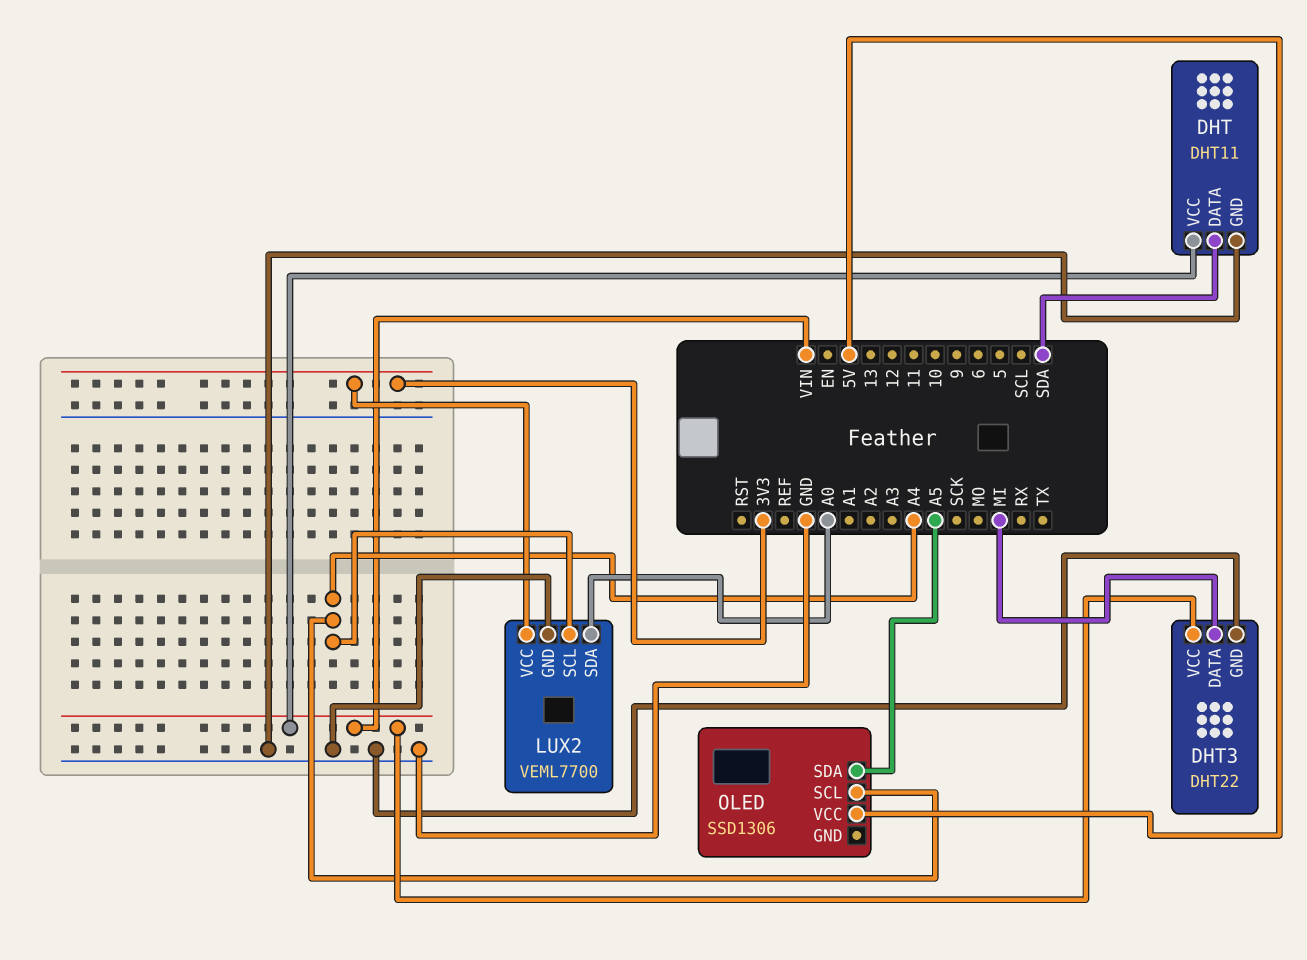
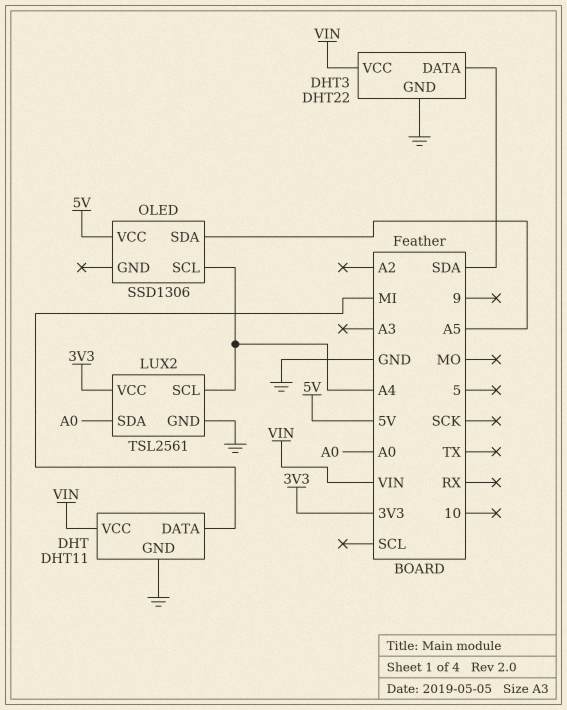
DHT pin DATA: SDA -> MI
DHT3 pin DATA: MI -> SDA
LUX2: VEML7700 -> TSL2561

